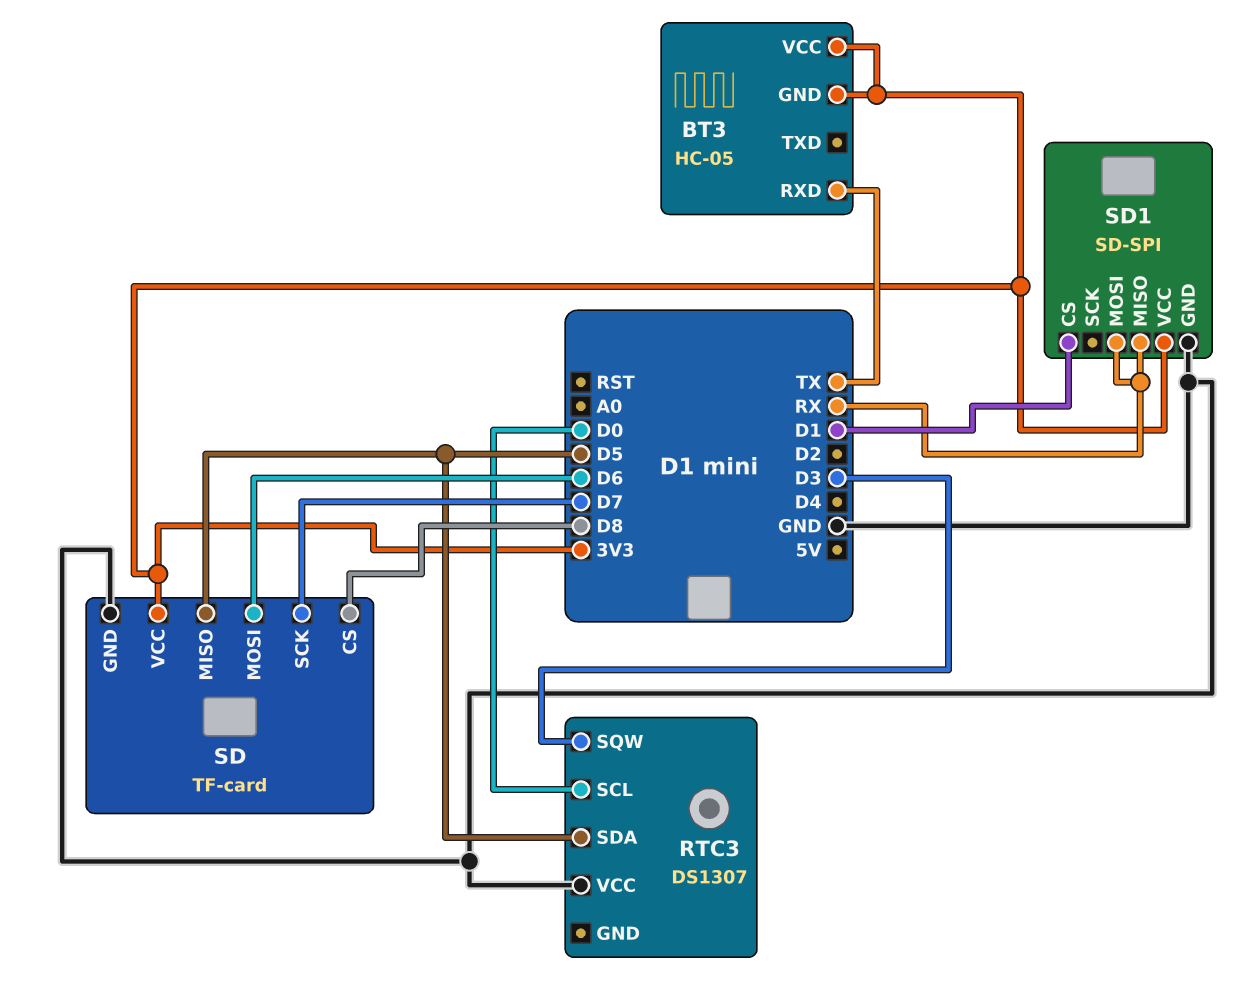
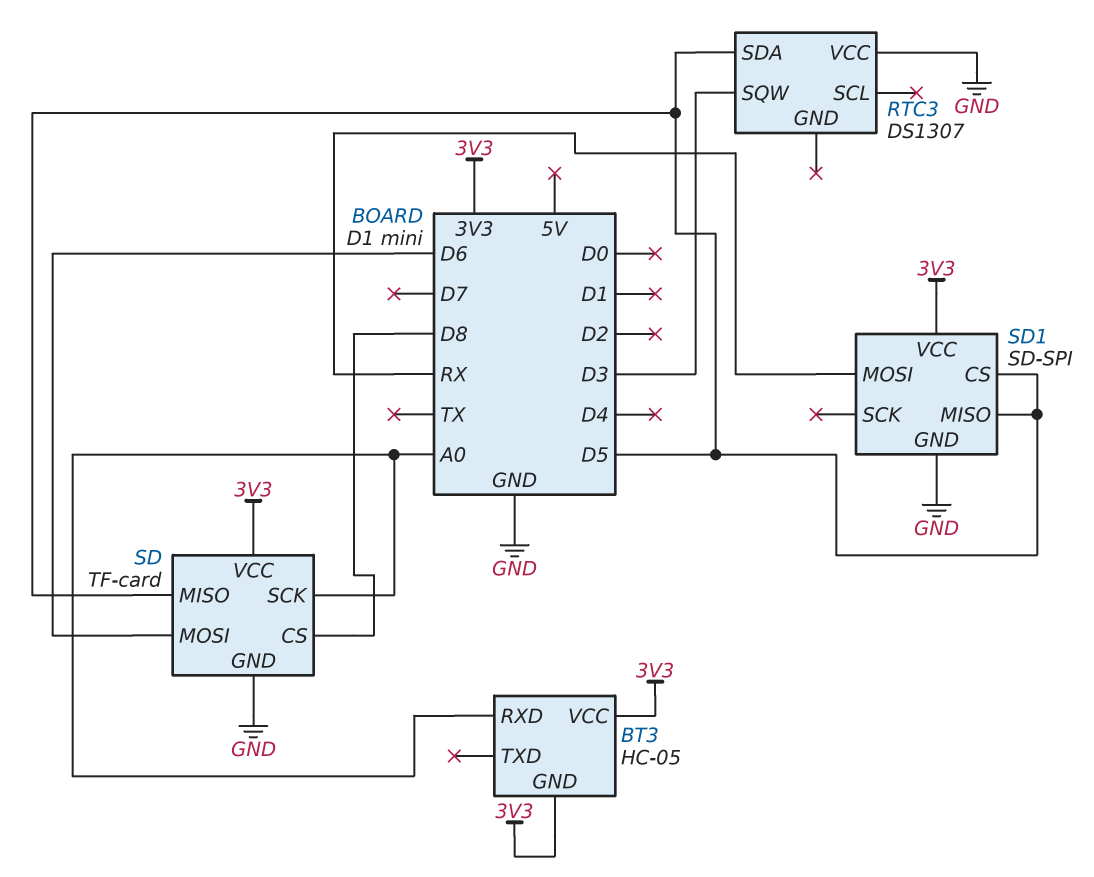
BT3 pin RXD: TX -> A0
RTC3 pin SCL: D0 -> none
SD pin SCK: D7 -> A0
SD1 pin CS: D1 -> D5
SD1 pin MISO: RX -> D5

